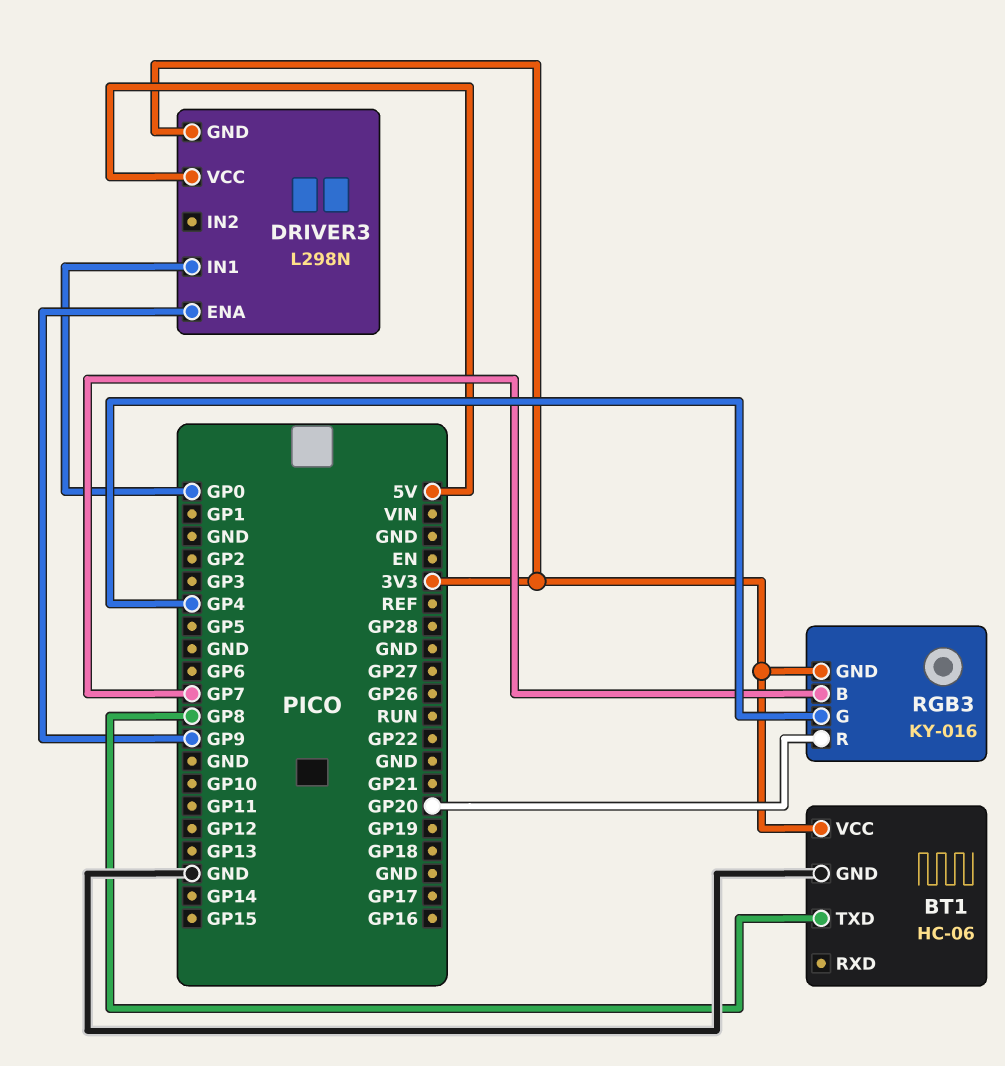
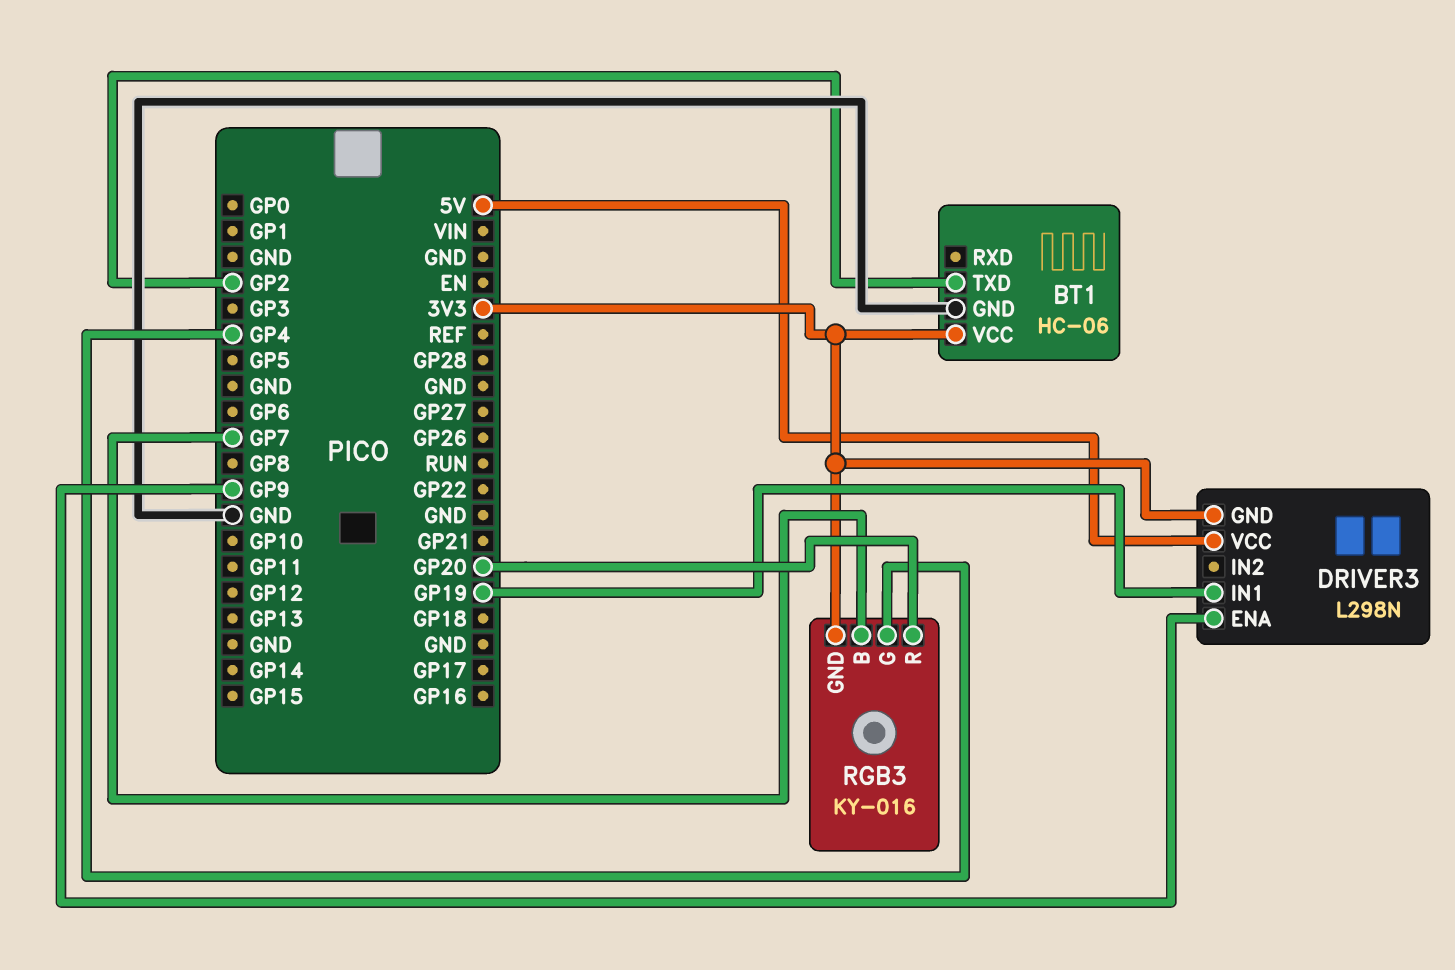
BT1 pin TXD: GP8 -> GP2
DRIVER3 pin IN1: GP0 -> GP19

